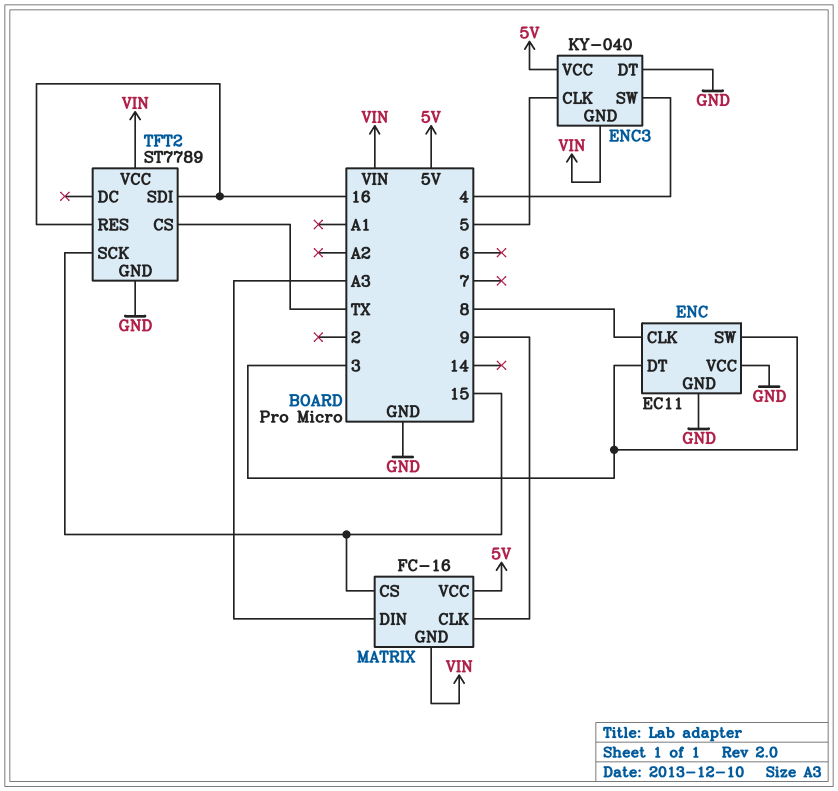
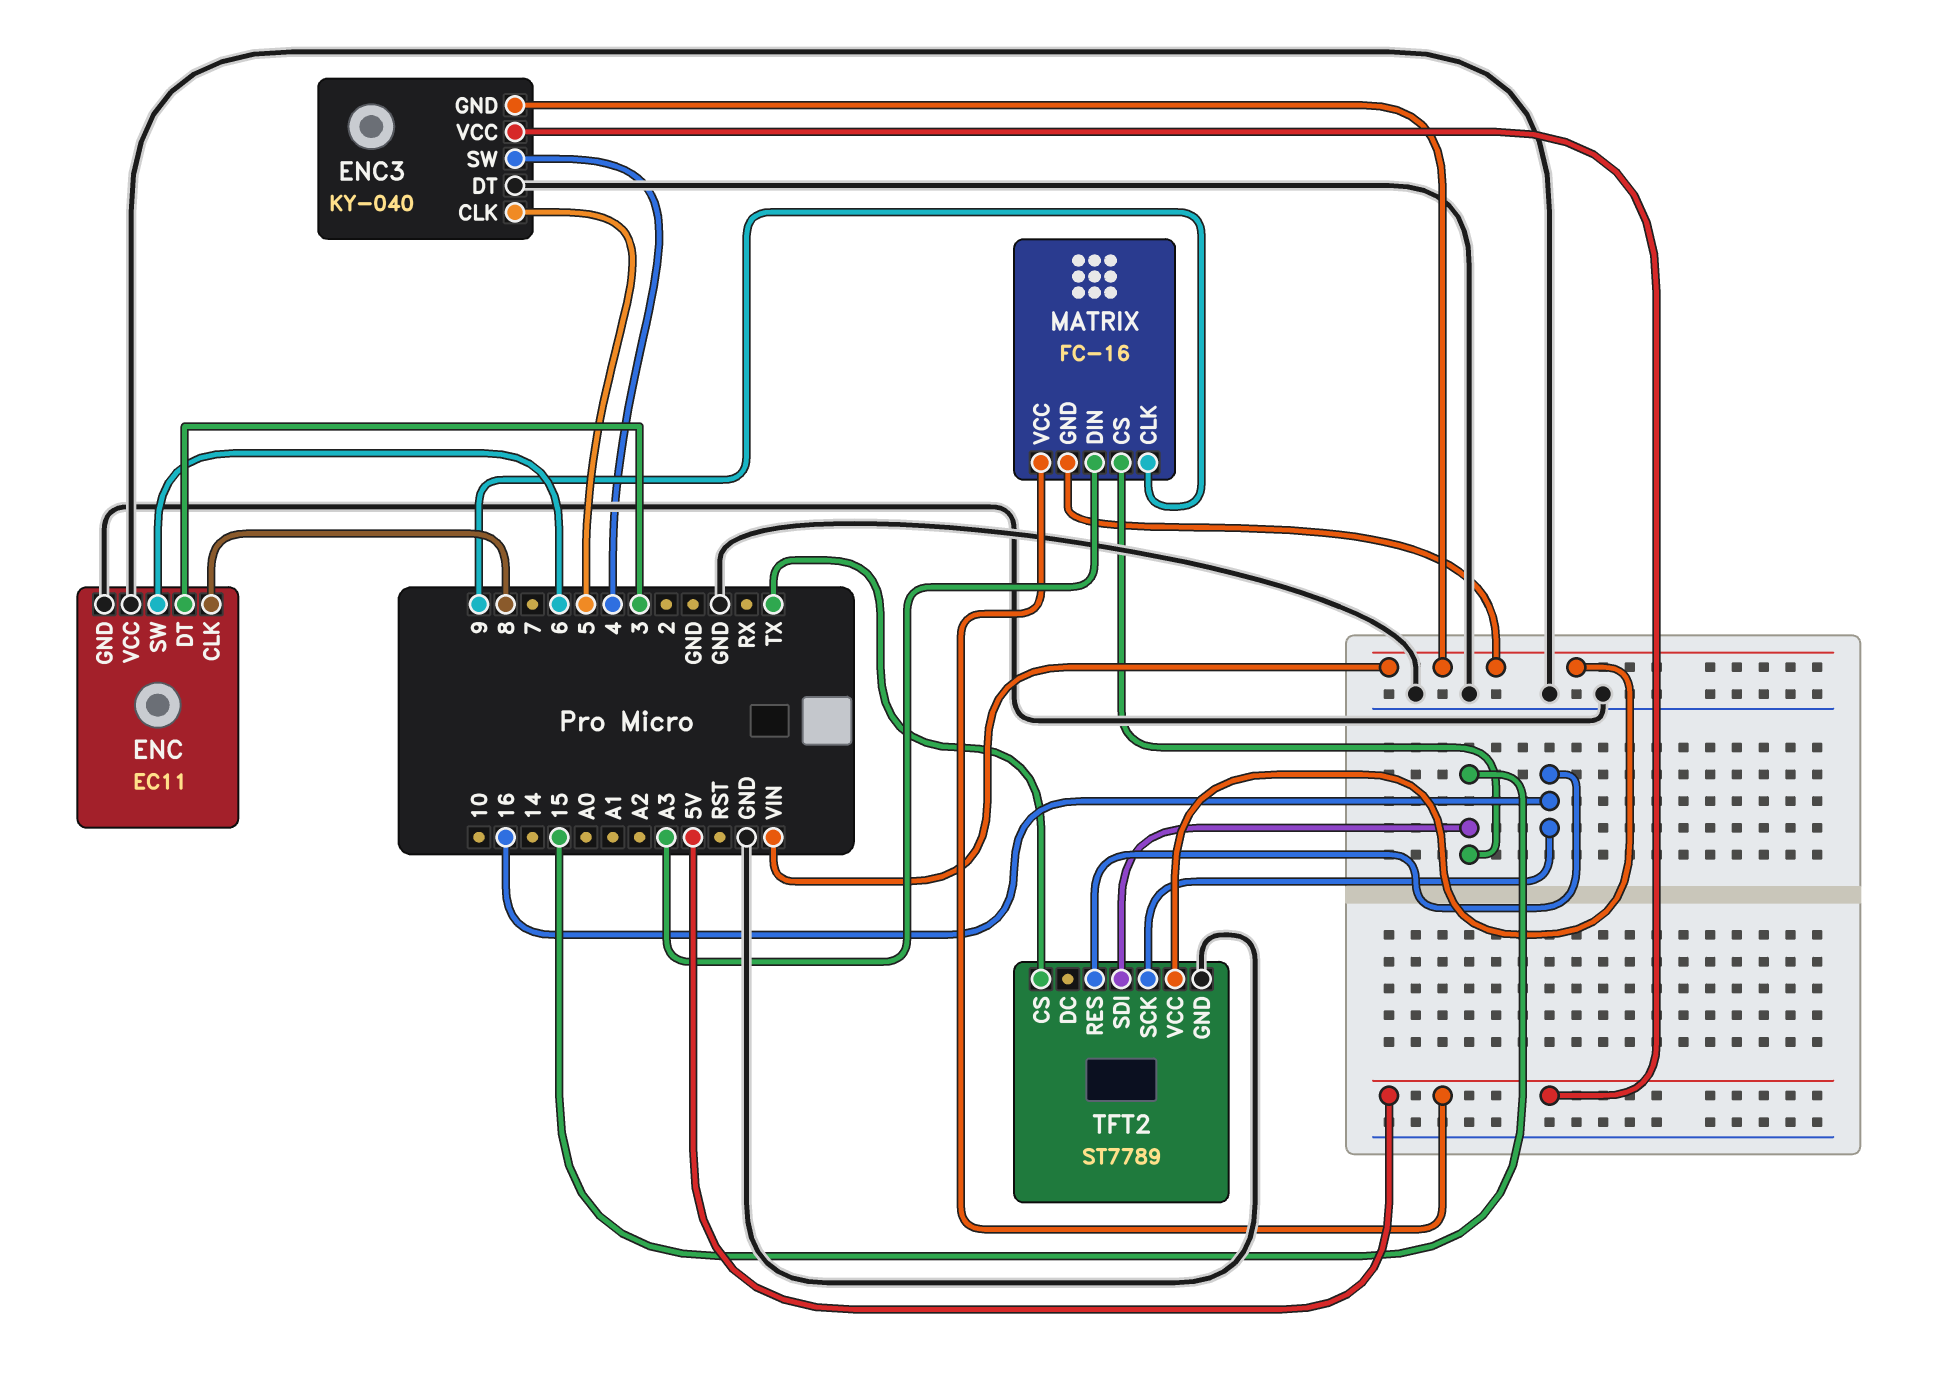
ENC pin SW: 3 -> 6
TFT2 pin SCK: 15 -> 16
TFT2 pin SDI: 16 -> 15

